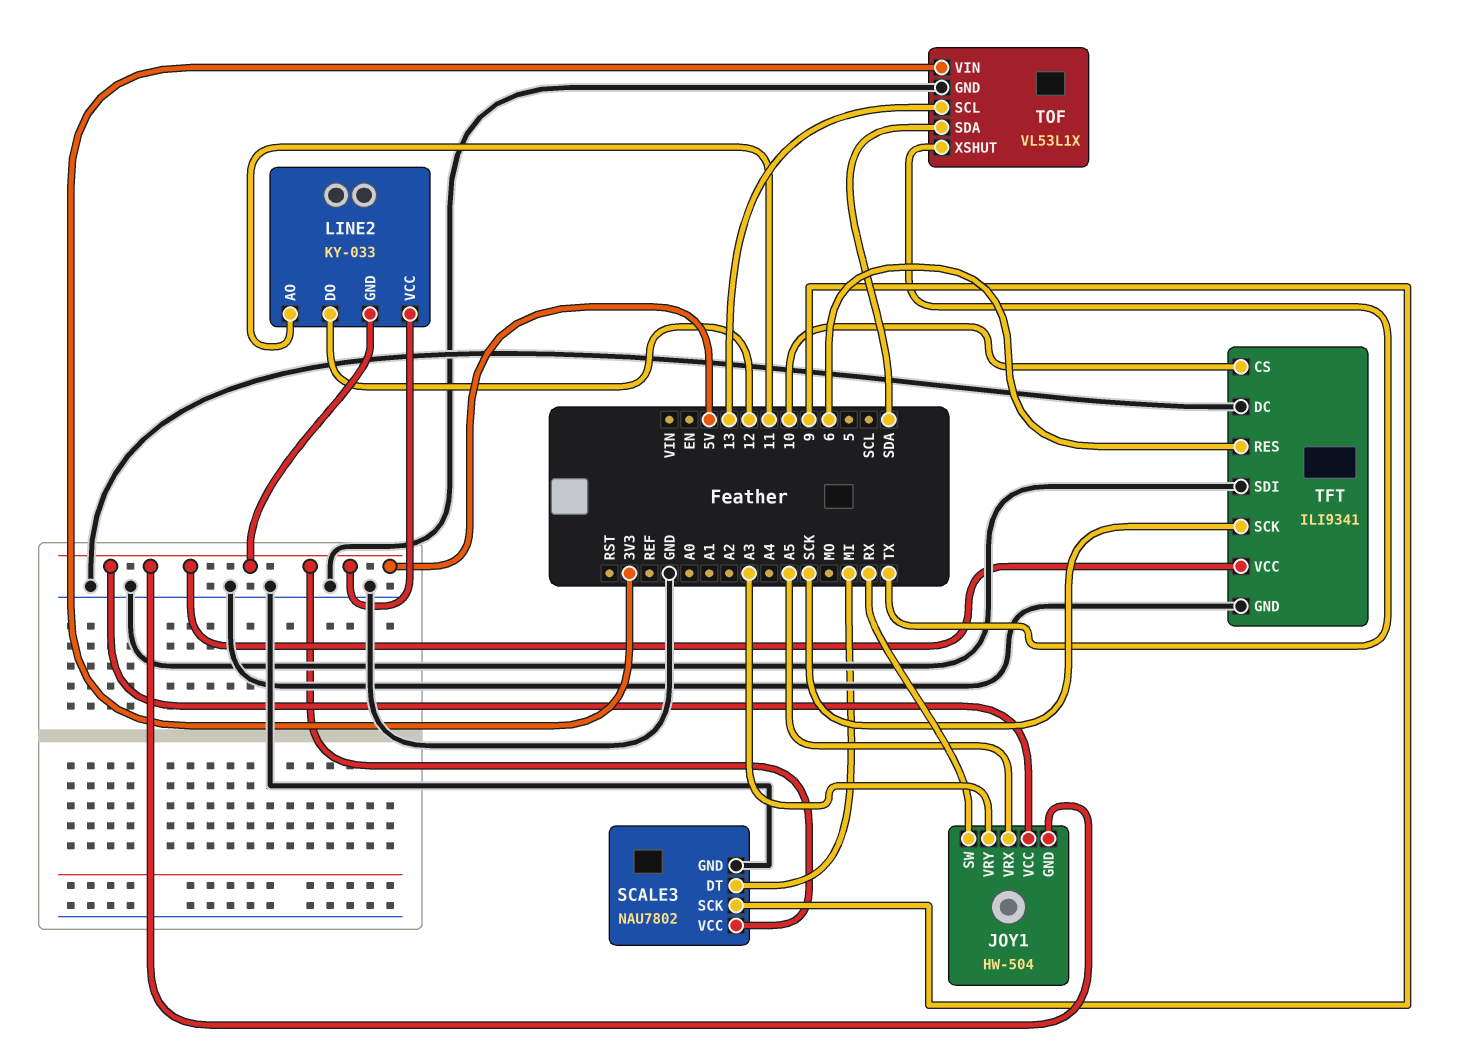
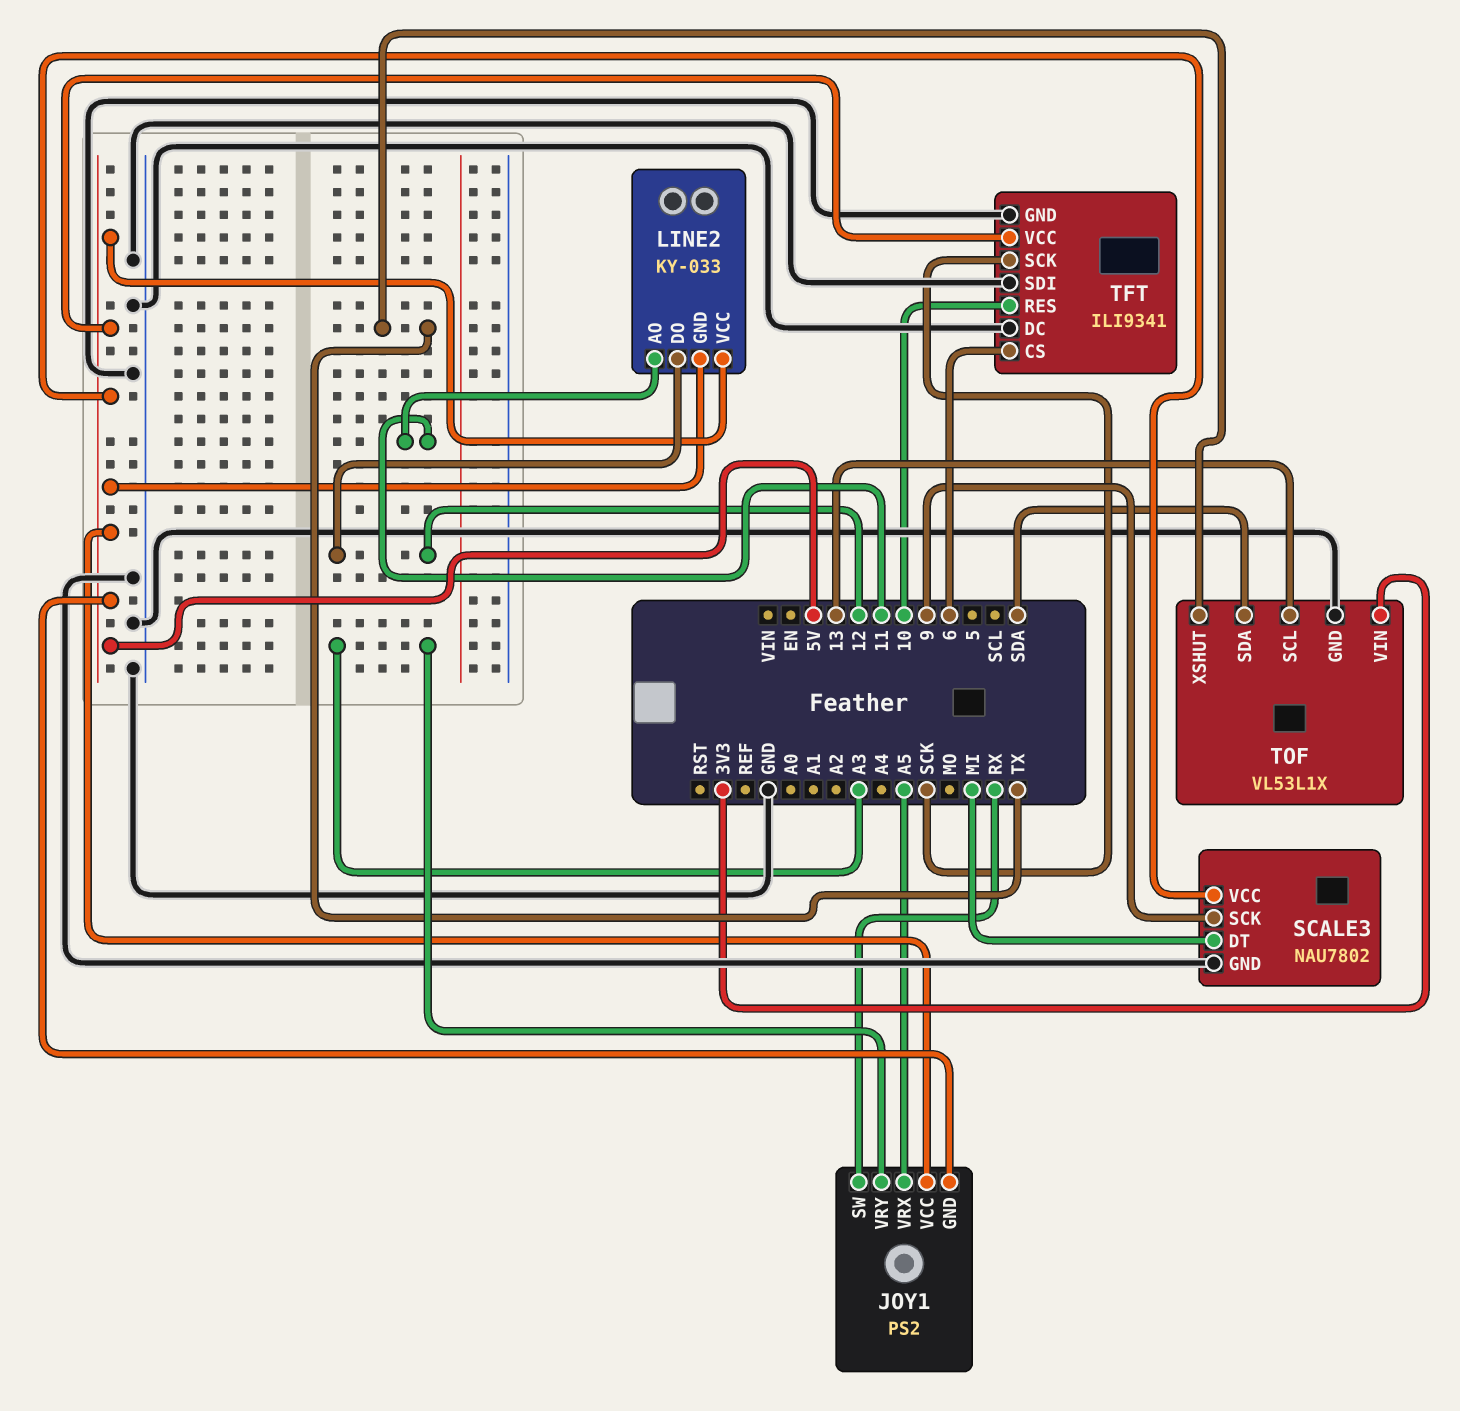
JOY1: HW-504 -> PS2
TFT pin CS: 10 -> 6
TFT pin RES: 6 -> 10

